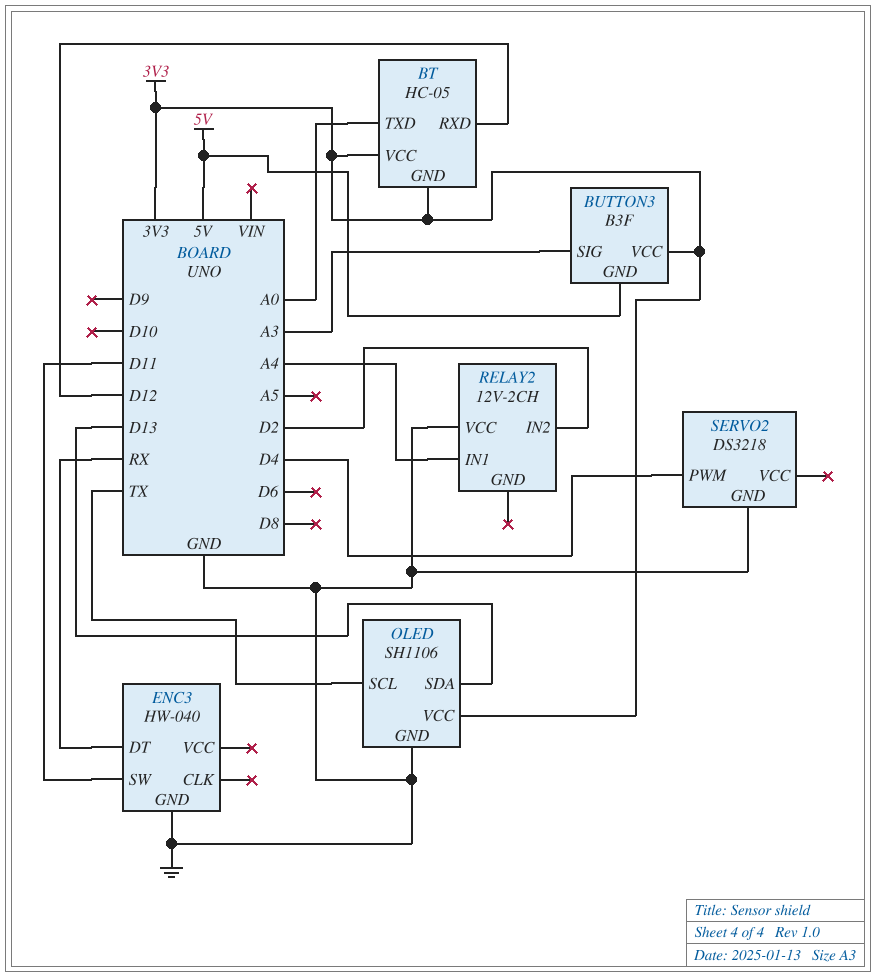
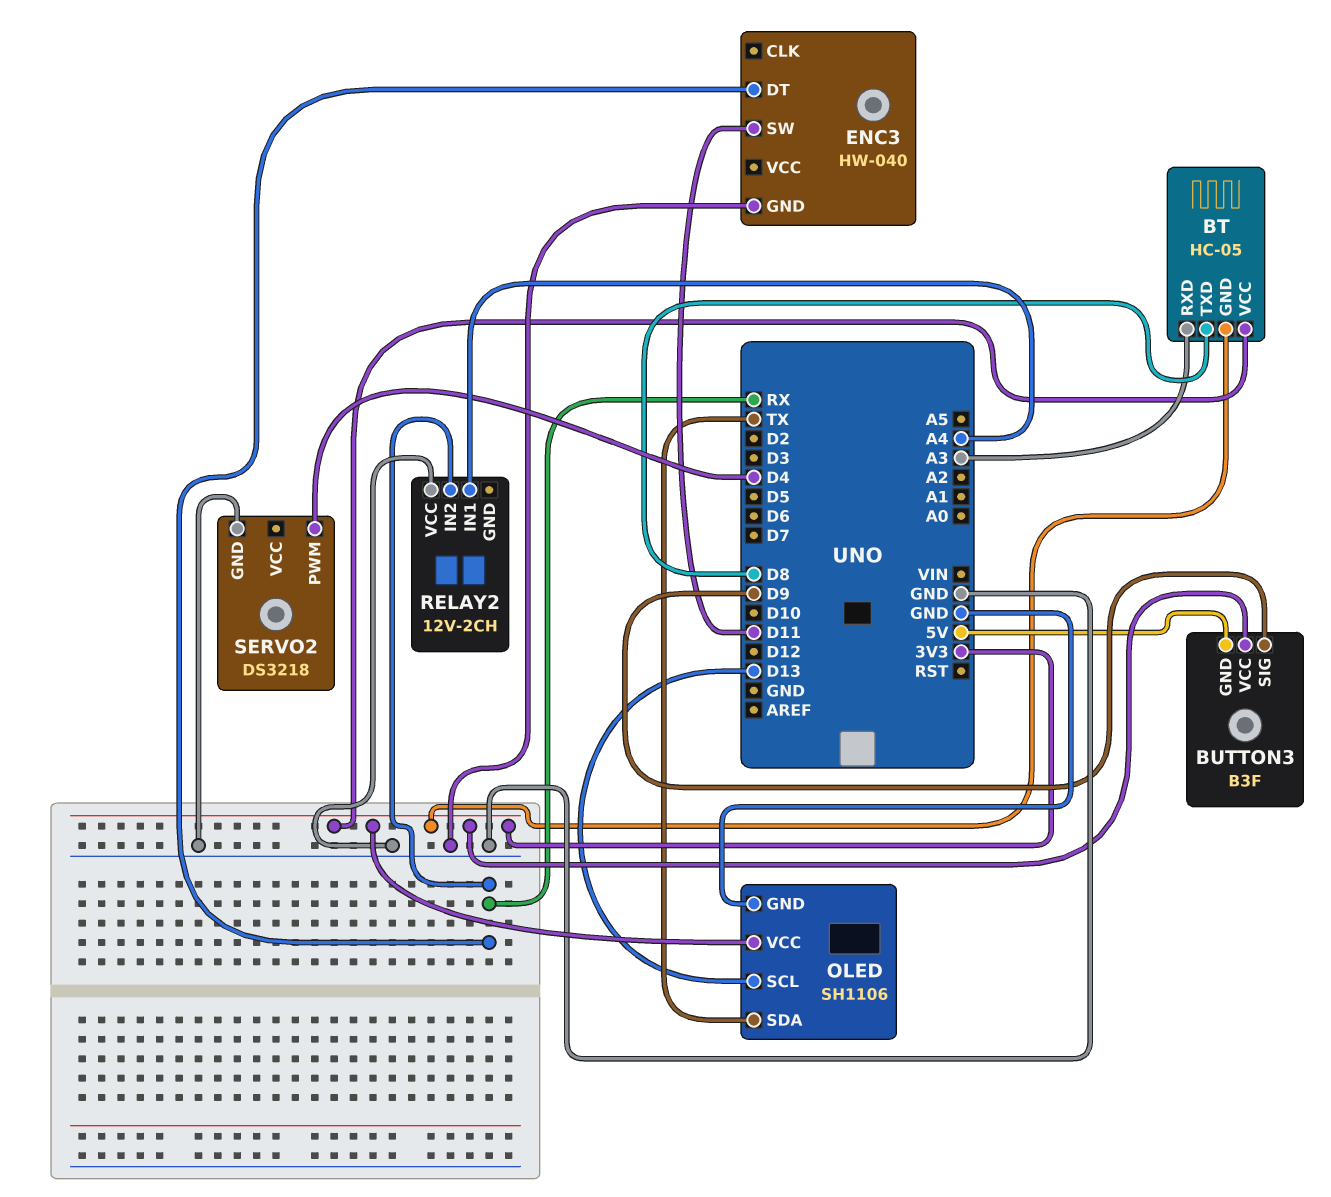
BT pin RXD: D12 -> A3
BT pin TXD: A0 -> D8
BUTTON3 pin SIG: A3 -> D9
OLED pin SCL: TX -> D13
OLED pin SDA: D13 -> TX
RELAY2 pin IN2: D2 -> RX

